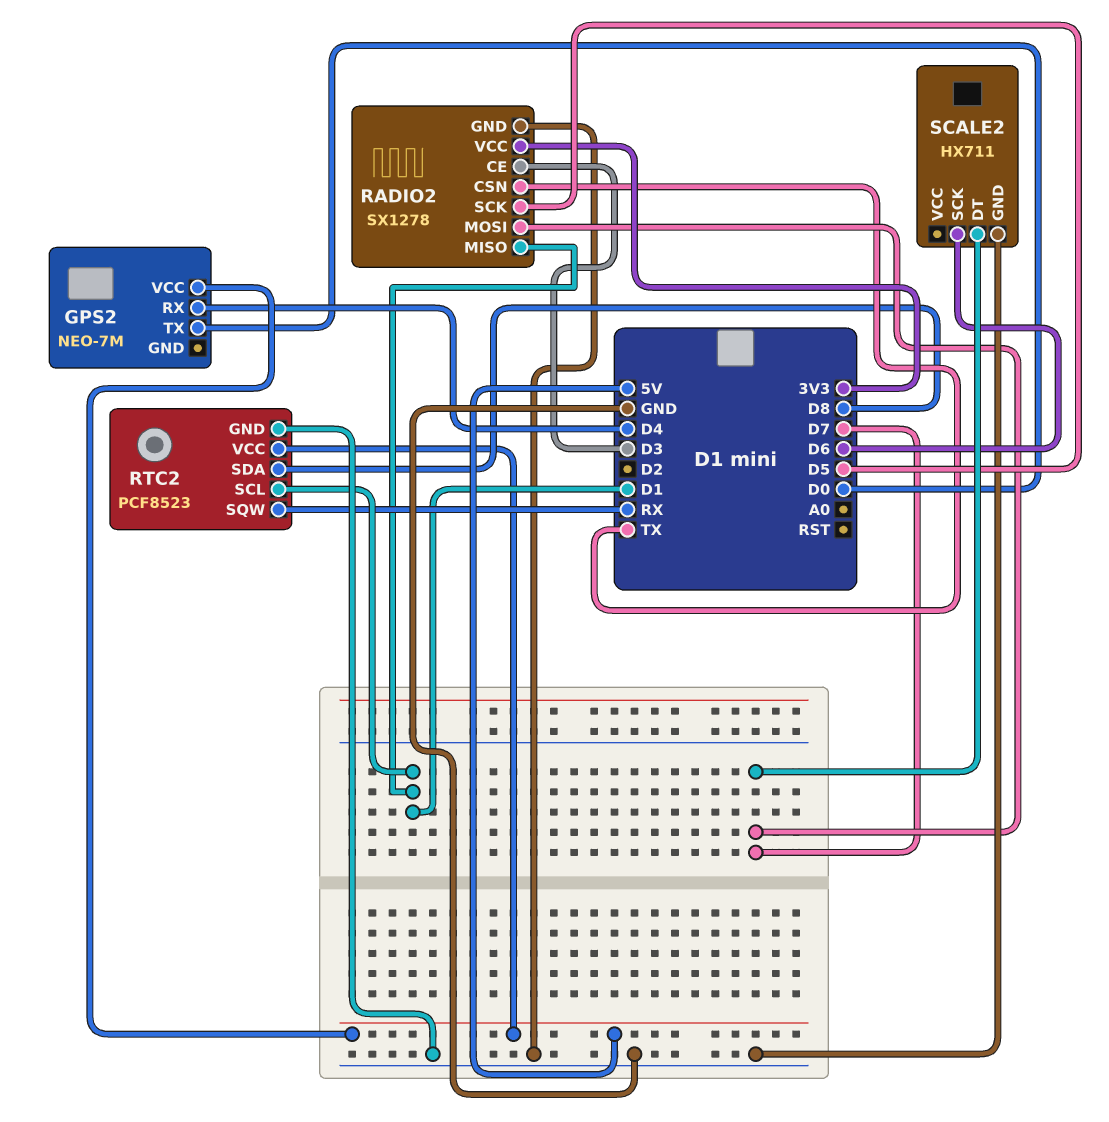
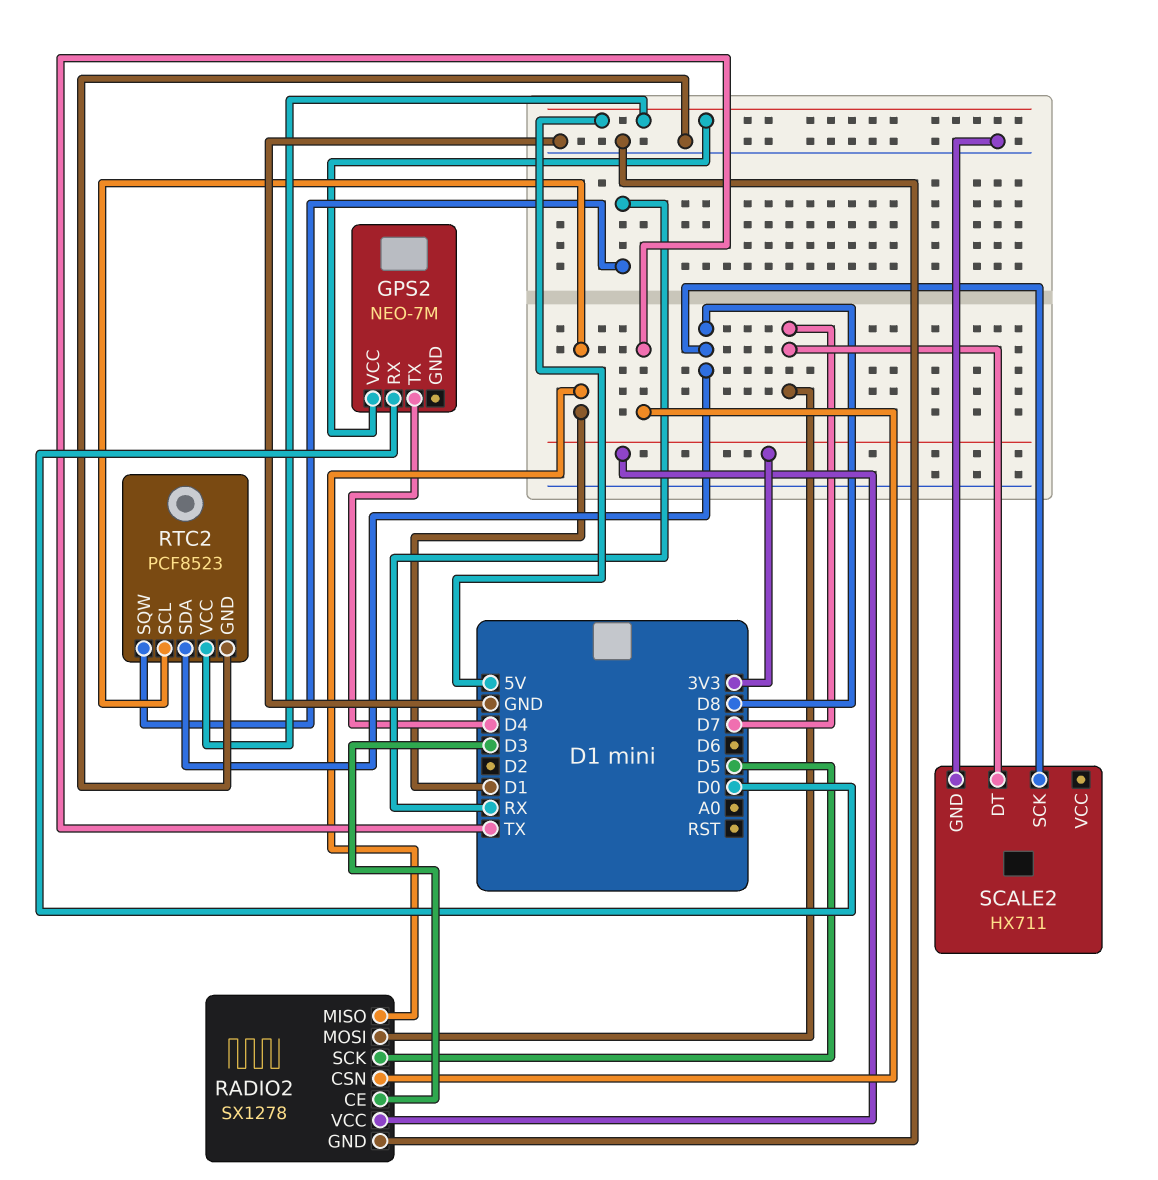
GPS2 pin RX: D4 -> D0
GPS2 pin TX: D0 -> D4
SCALE2 pin SCK: D6 -> D8

